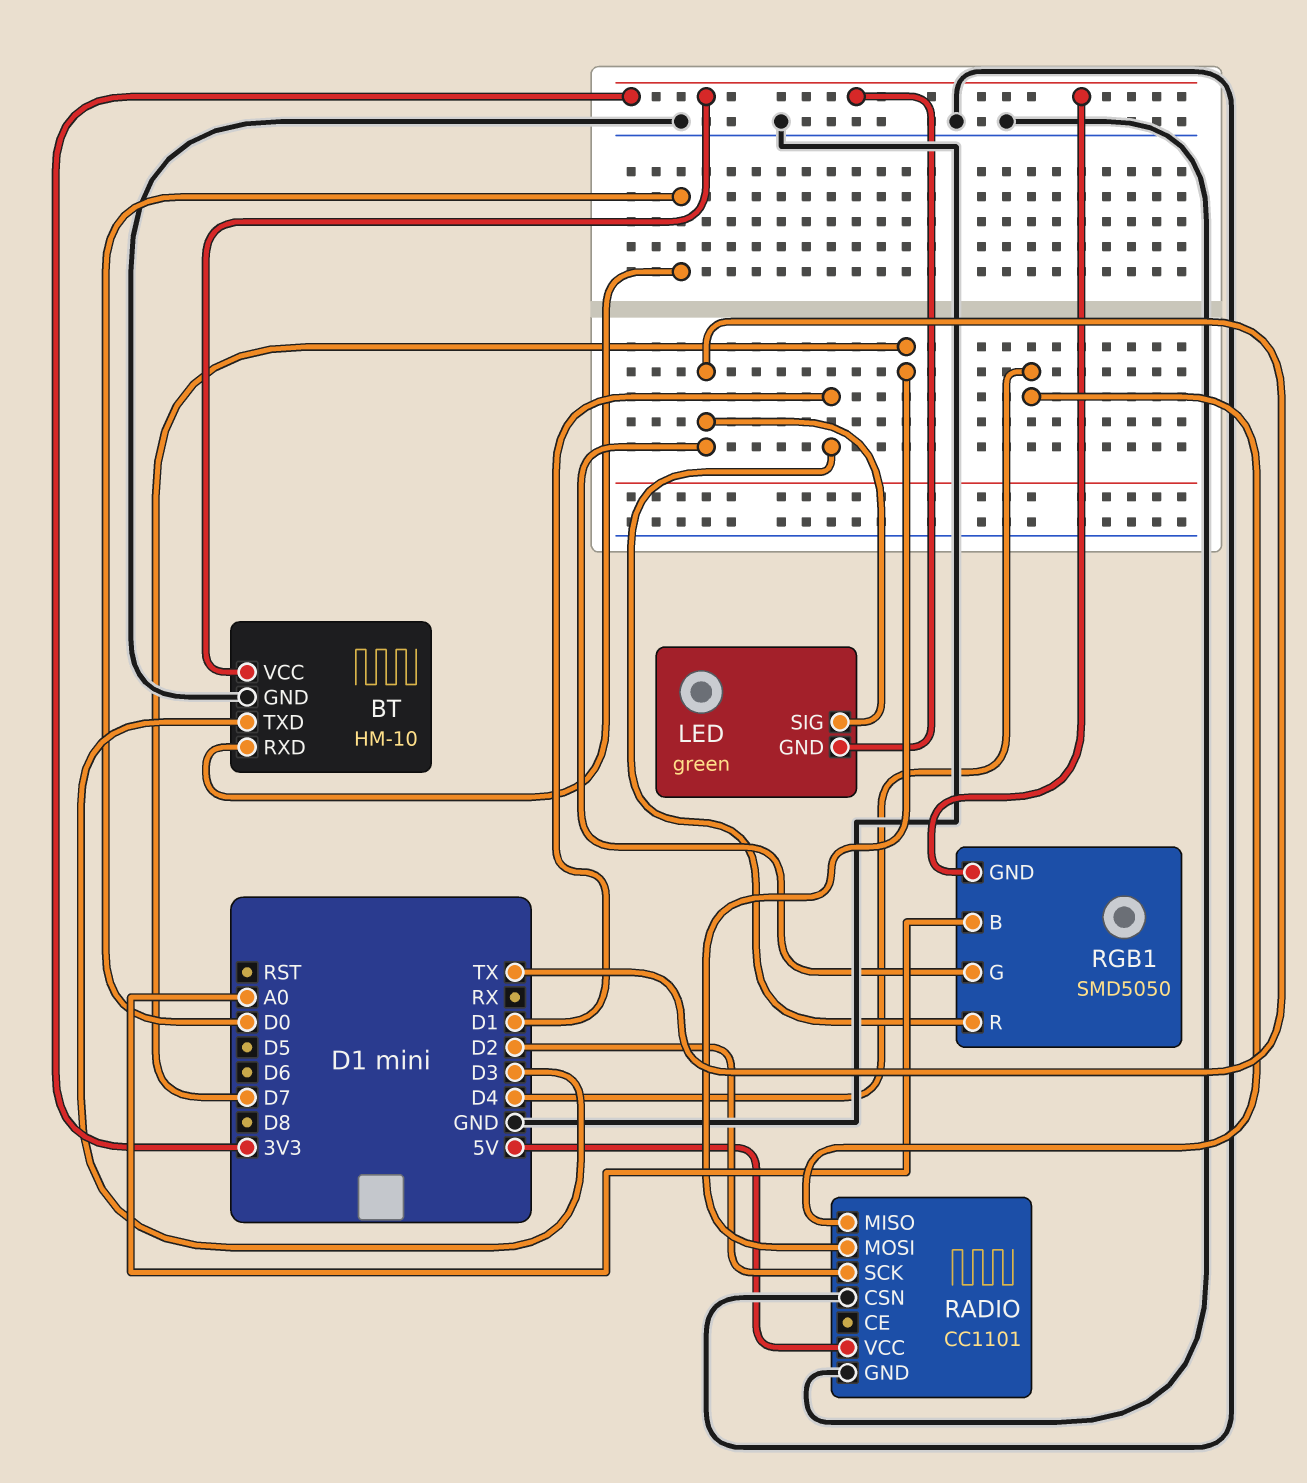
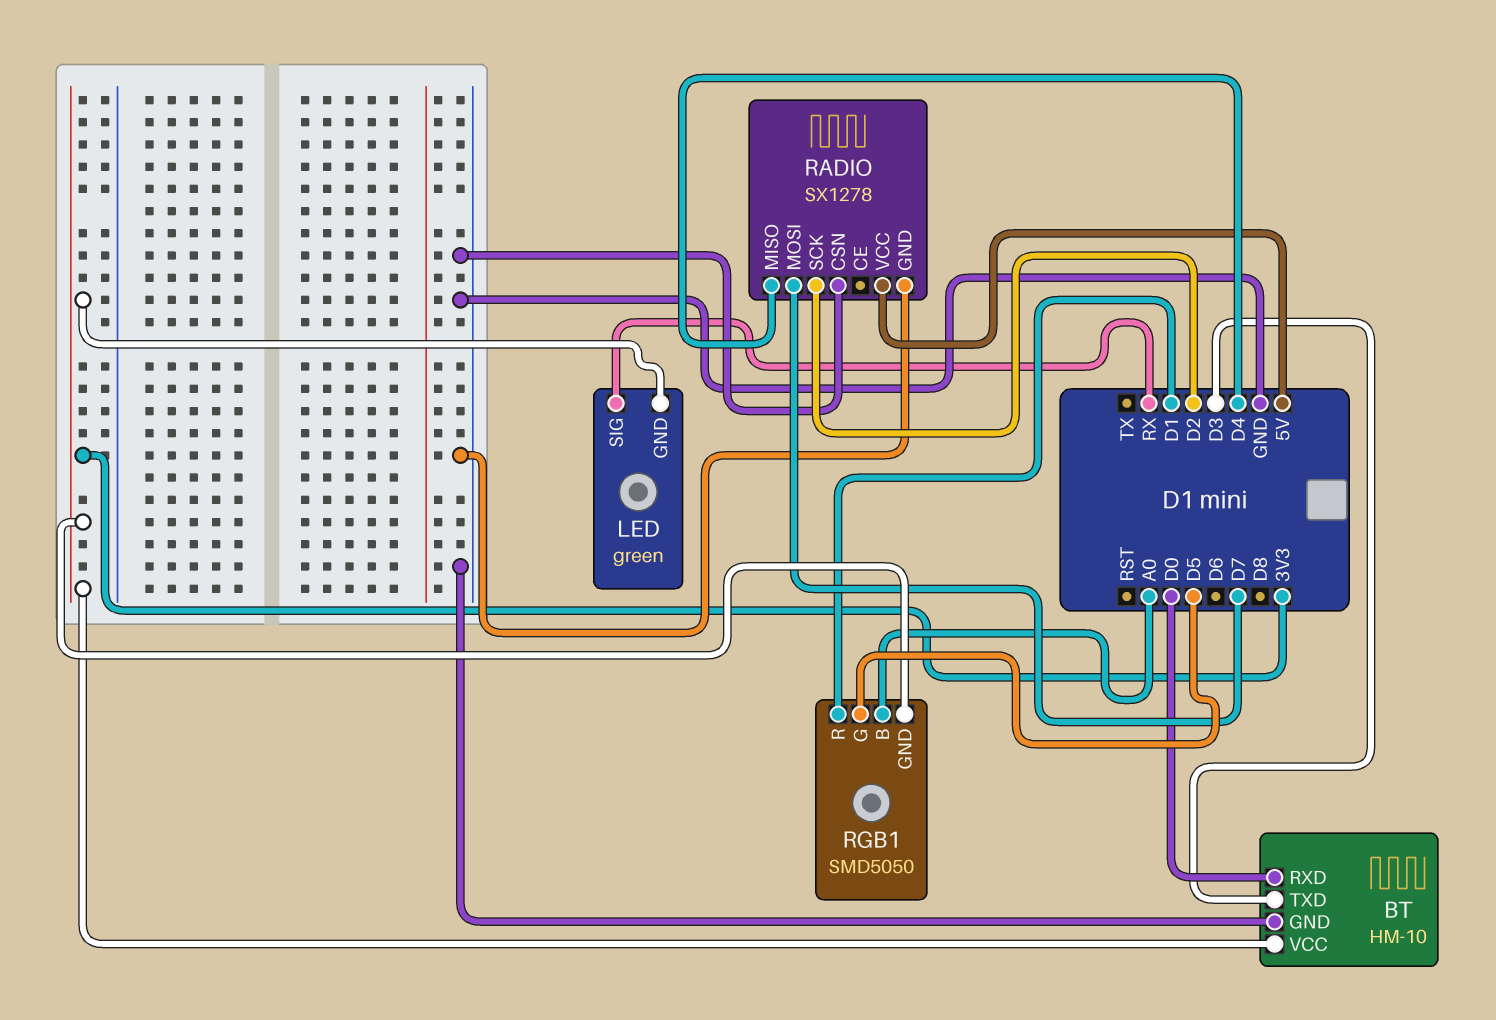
LED pin SIG: TX -> RX
RADIO: CC1101 -> SX1278
RGB1 pin G: TX -> D5

